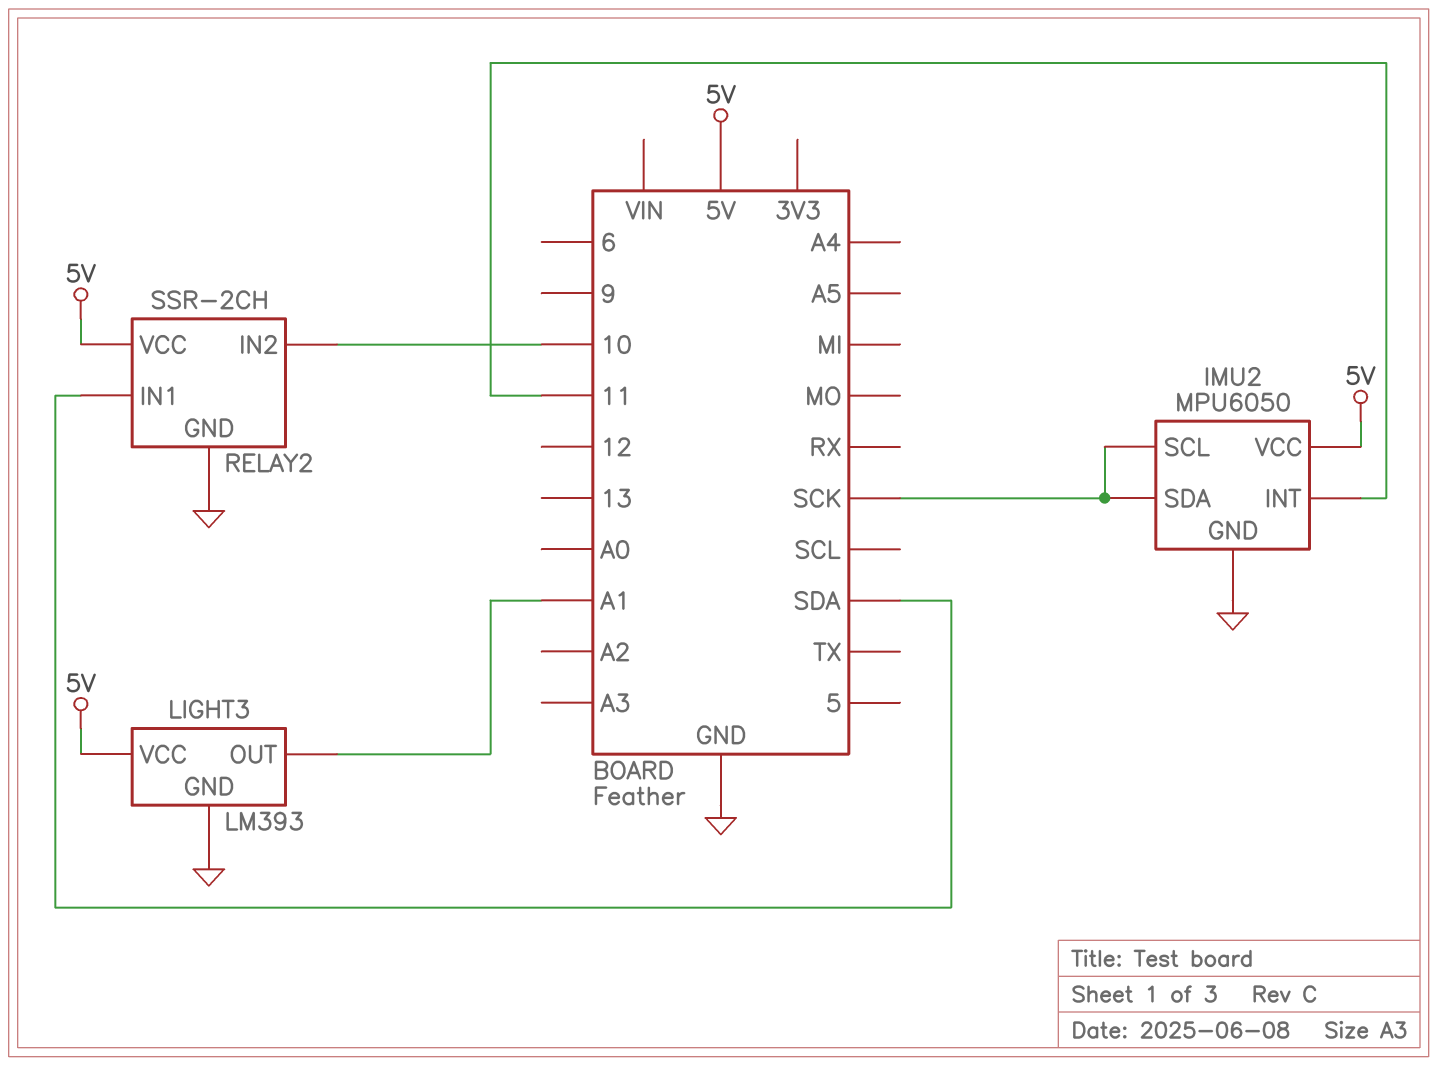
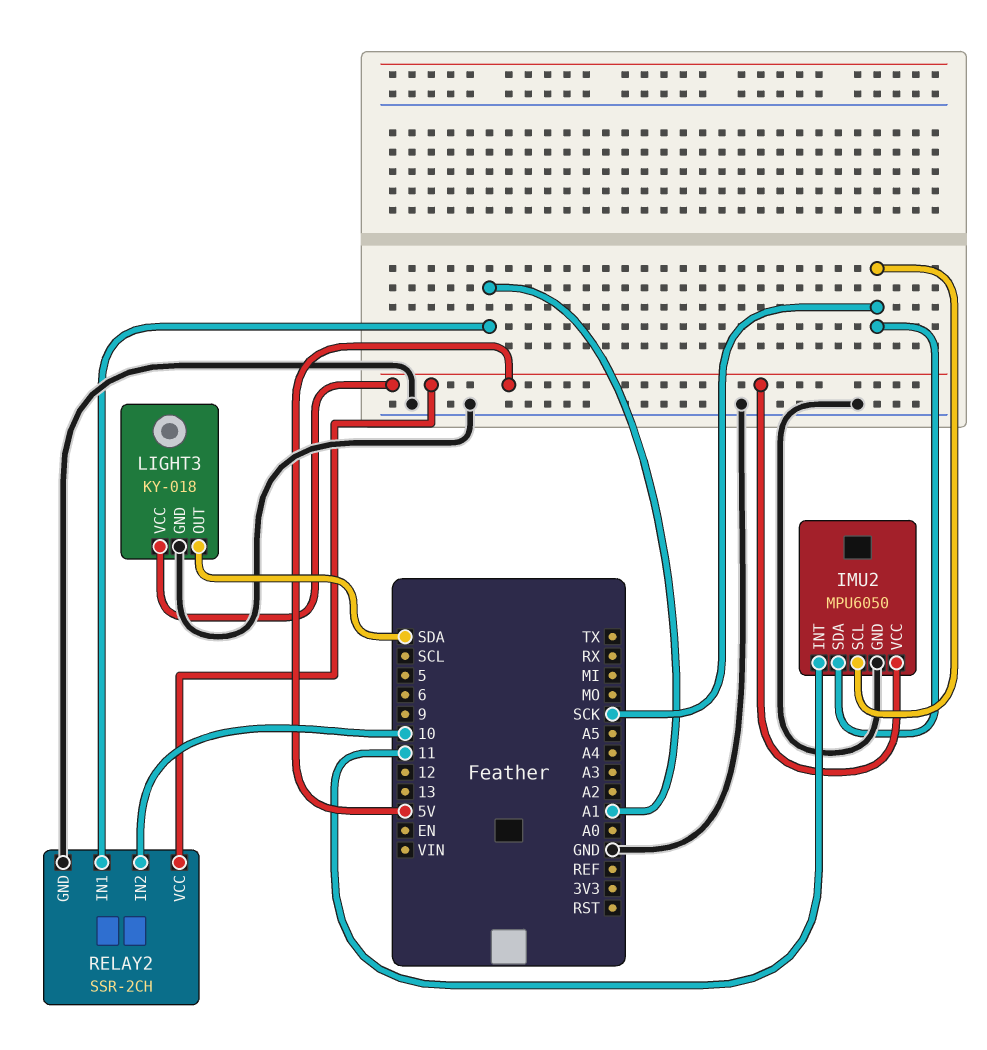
LIGHT3: LM393 -> KY-018
LIGHT3 pin OUT: A1 -> SDA
RELAY2 pin IN1: SDA -> A1

